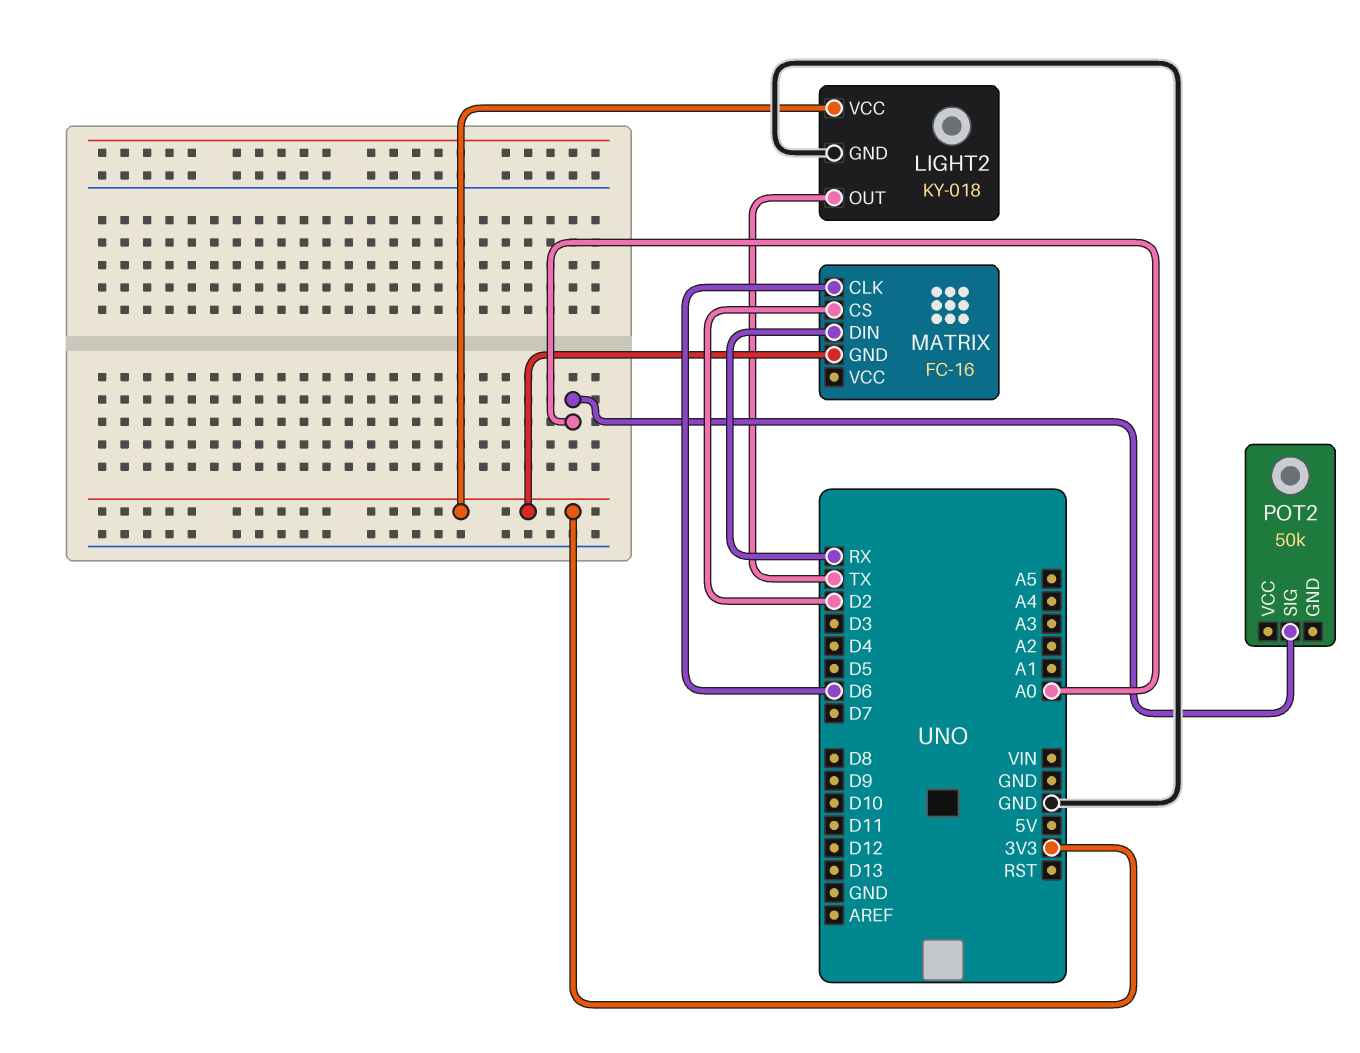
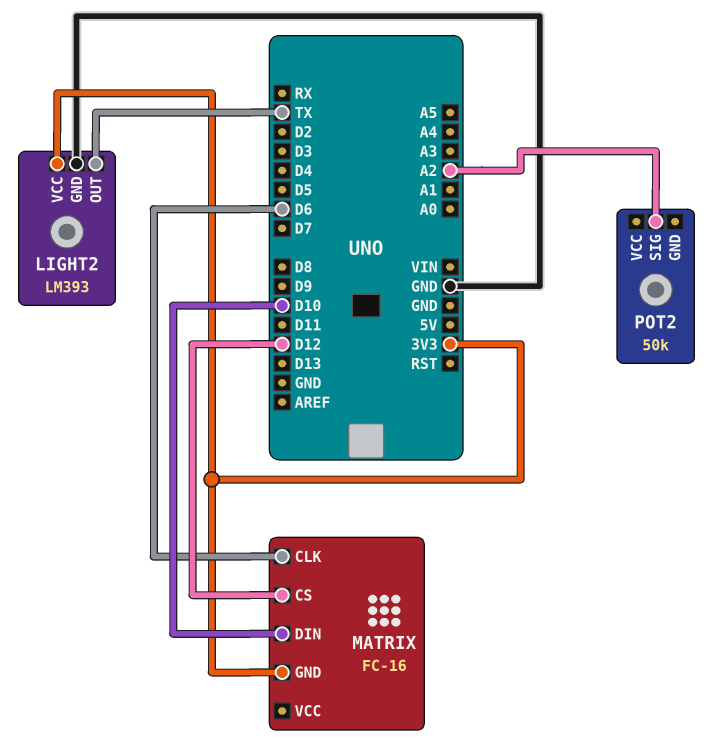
LIGHT2: KY-018 -> LM393
MATRIX pin CS: D2 -> D12
MATRIX pin DIN: RX -> D10
POT2 pin SIG: A0 -> A2

